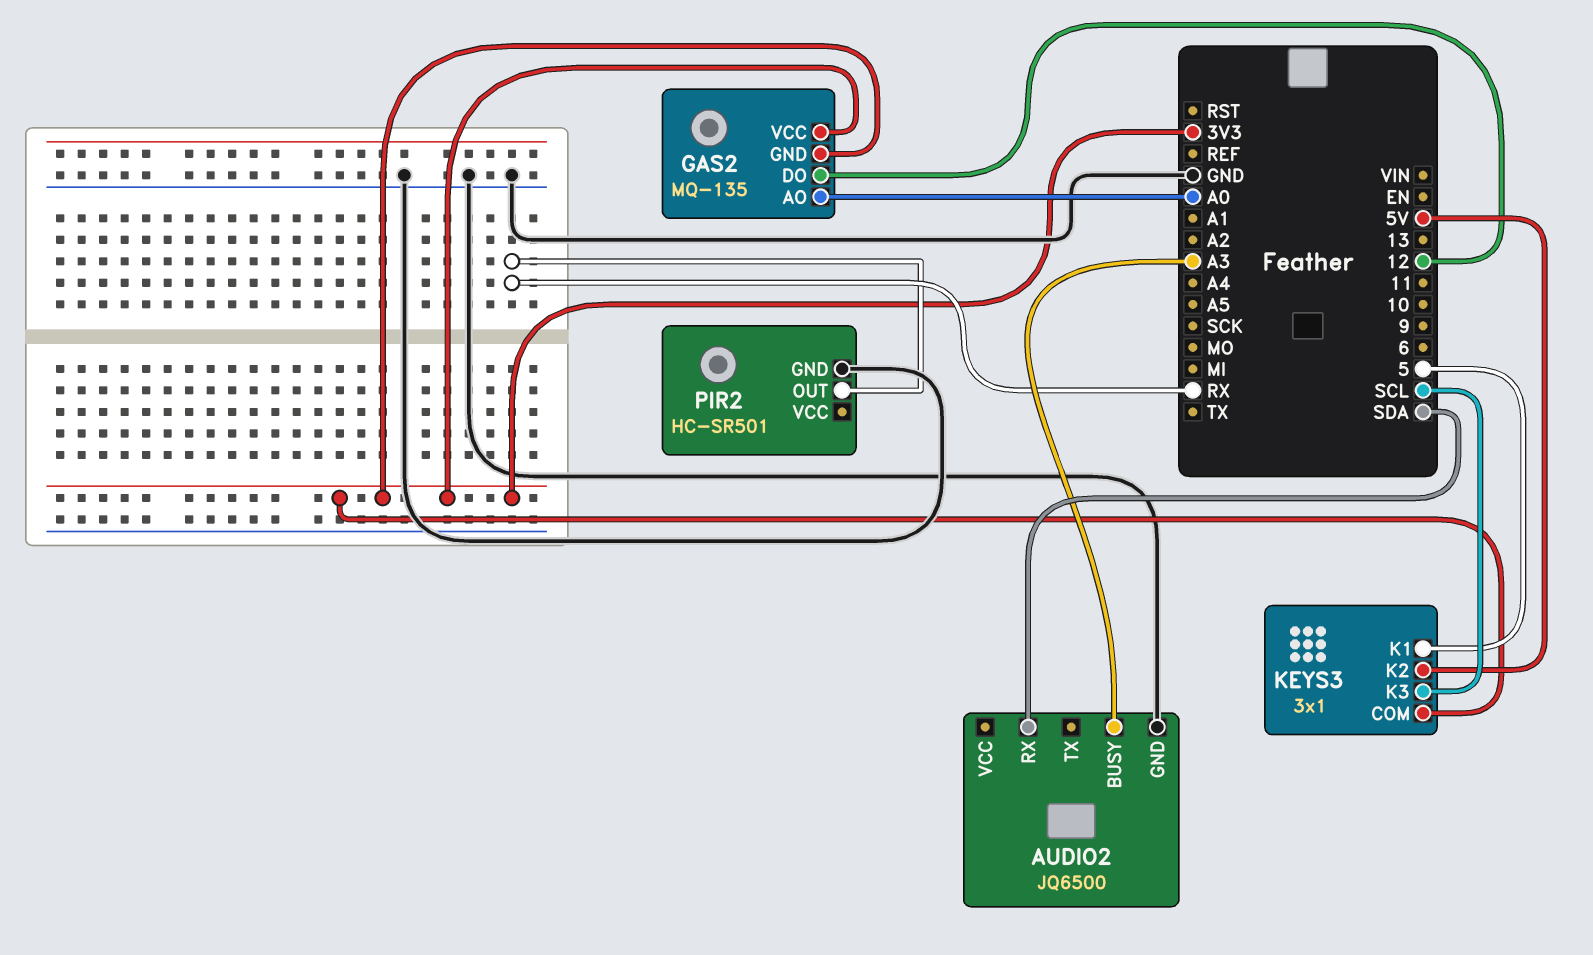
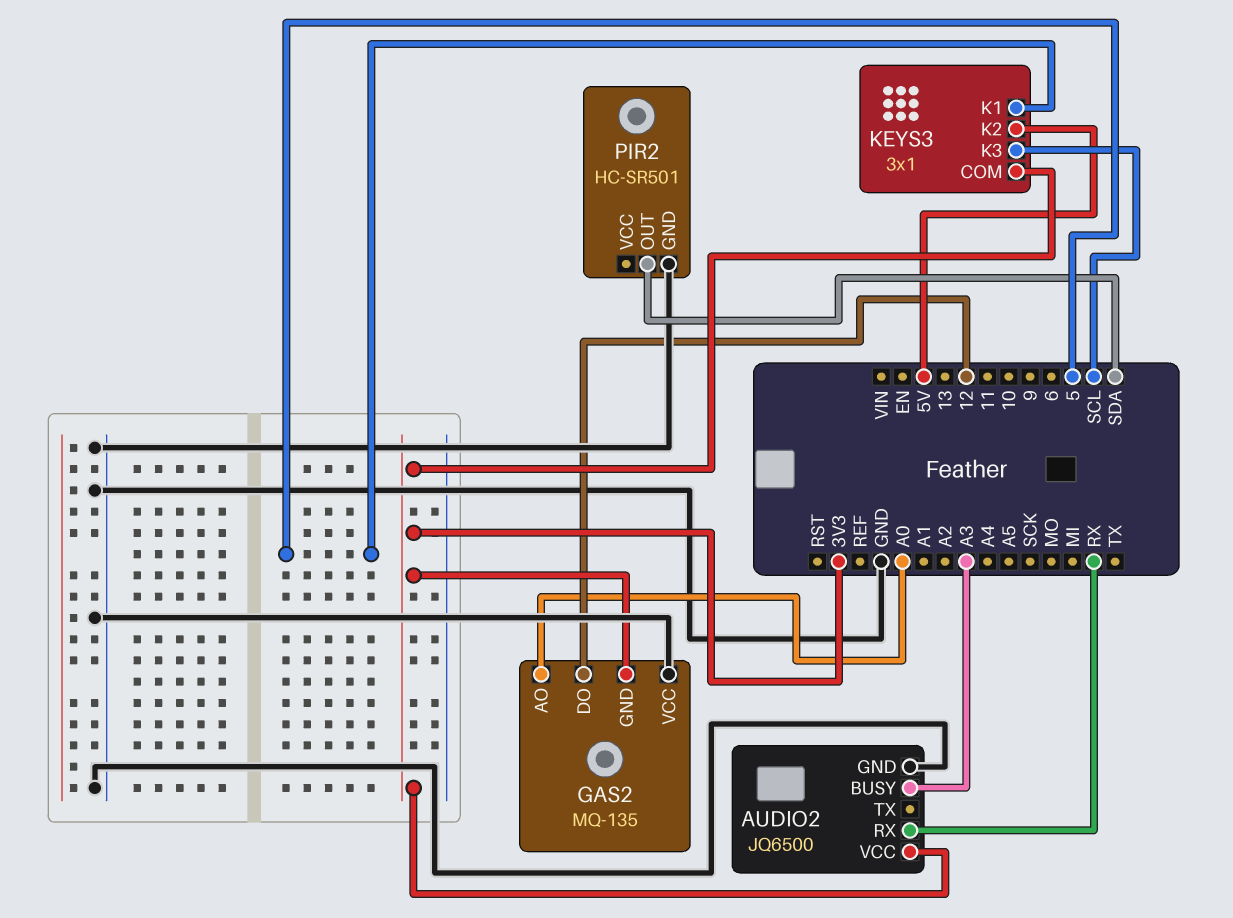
AUDIO2 pin RX: SDA -> RX
AUDIO2 pin VCC: none -> 3V3
GAS2 pin VCC: 3V3 -> GND
PIR2 pin OUT: RX -> SDA

